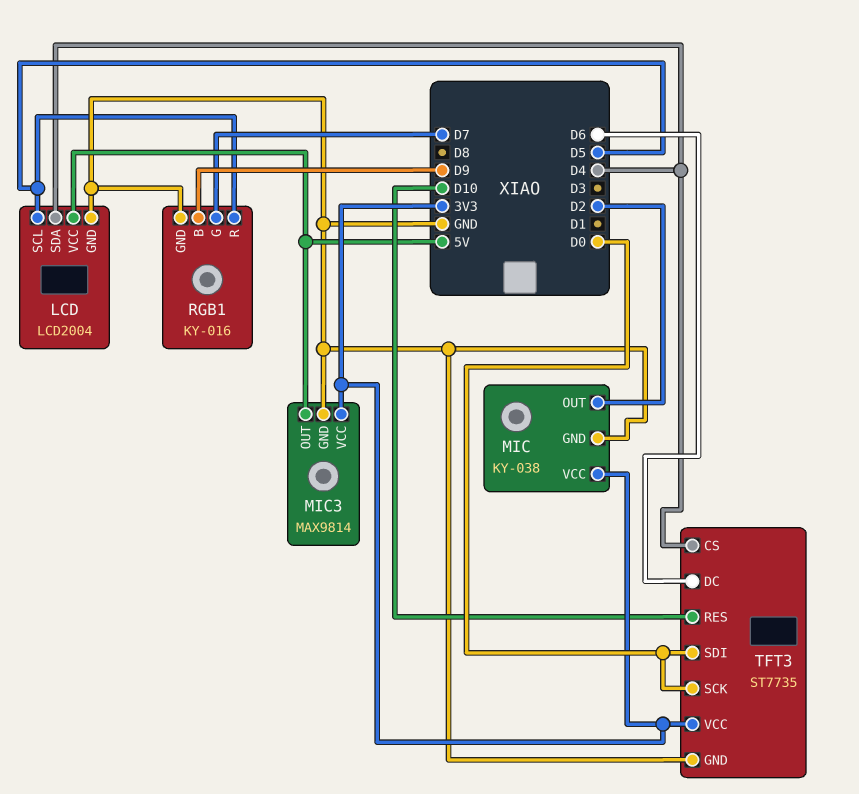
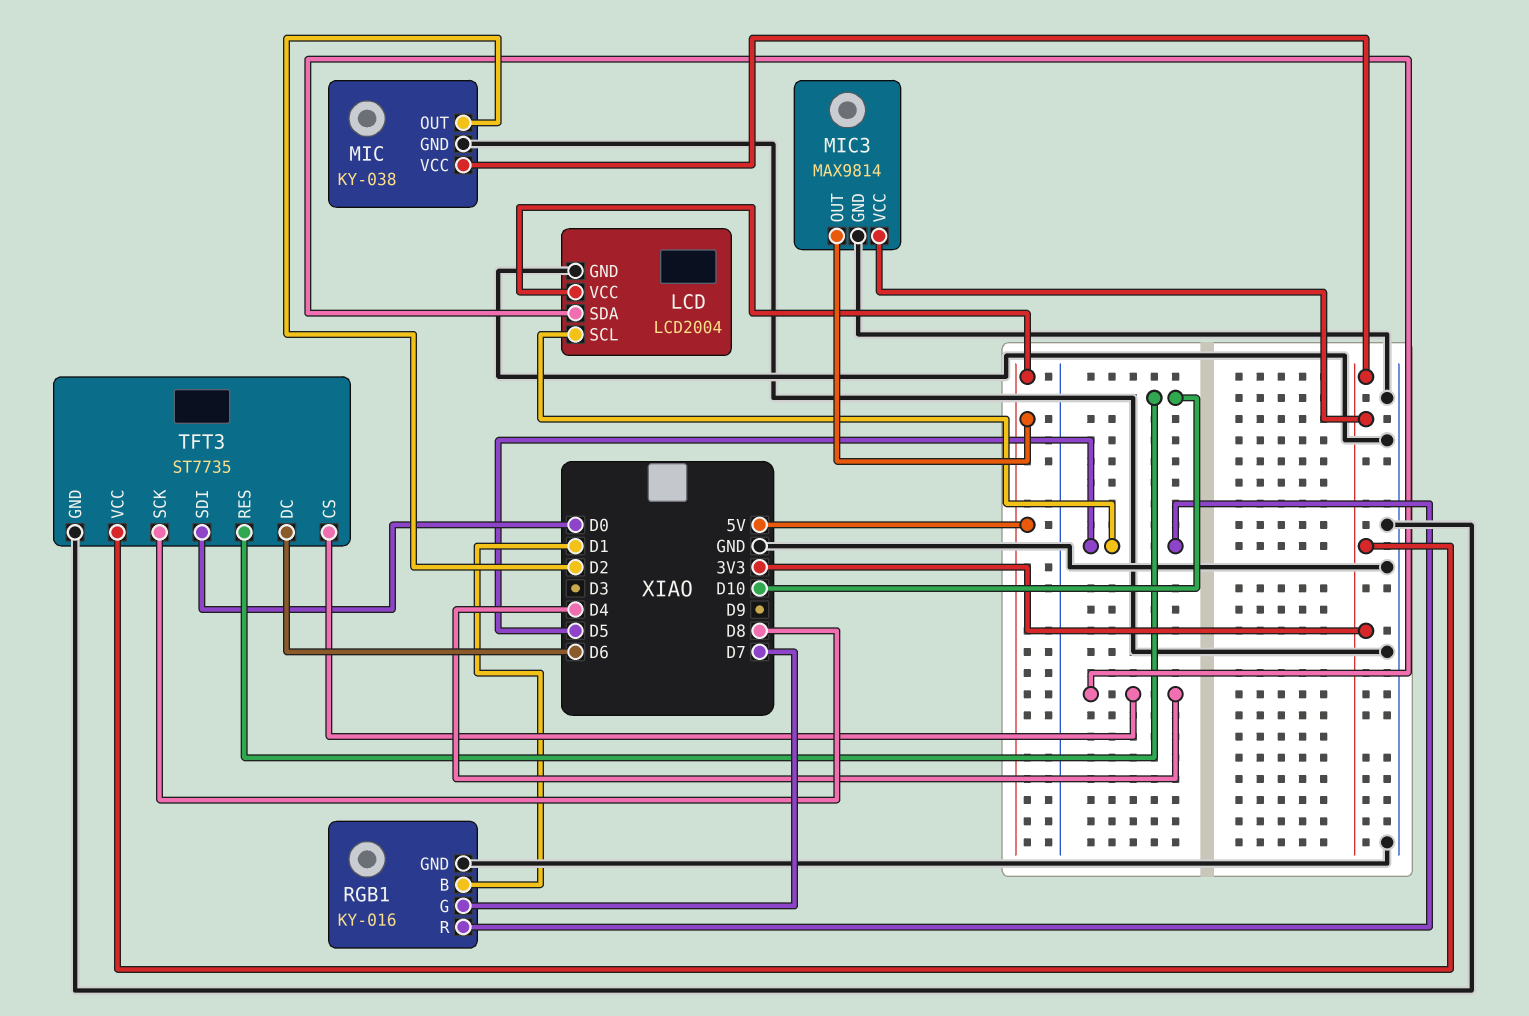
RGB1 pin B: D9 -> D1
TFT3 pin SCK: D0 -> D8

